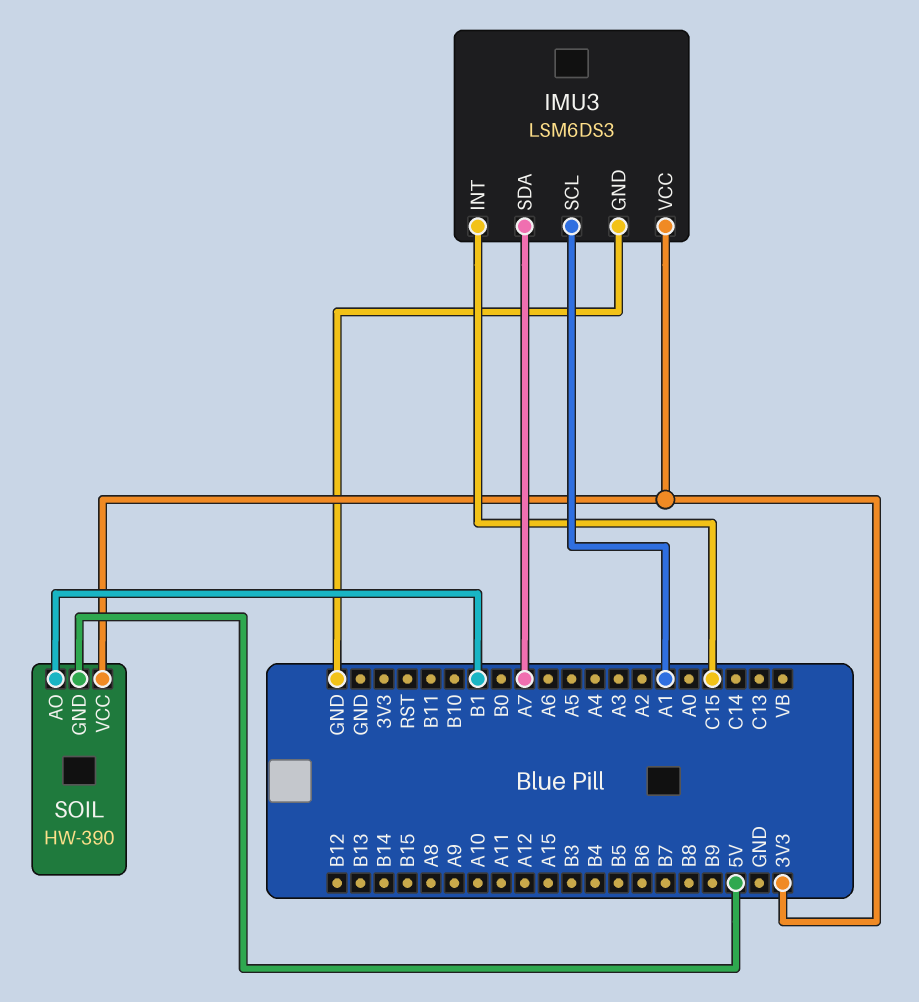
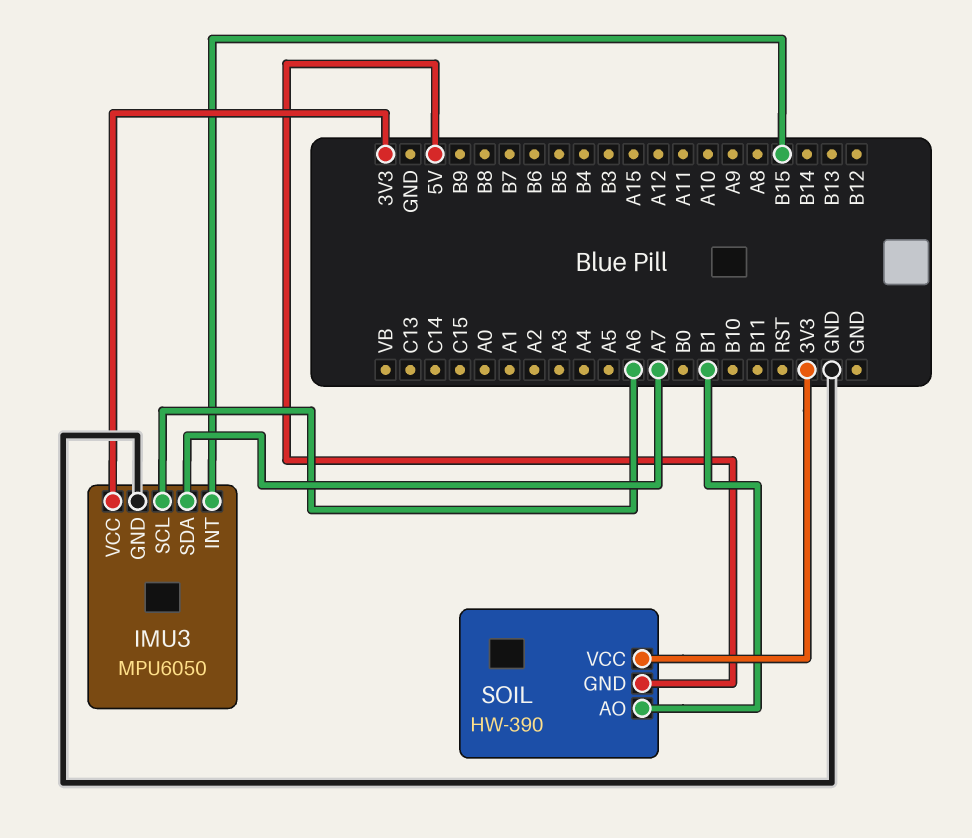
IMU3: LSM6DS3 -> MPU6050
IMU3 pin INT: C15 -> B15
IMU3 pin SCL: A1 -> A6

